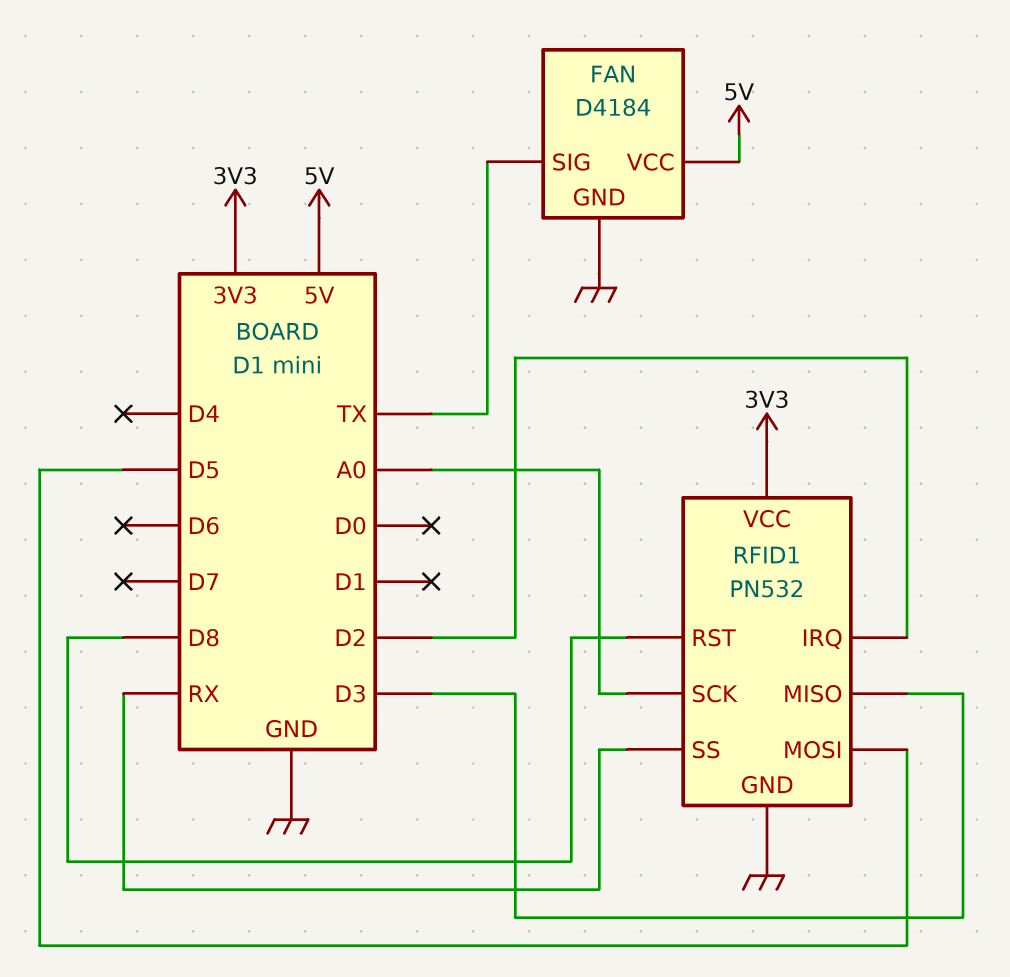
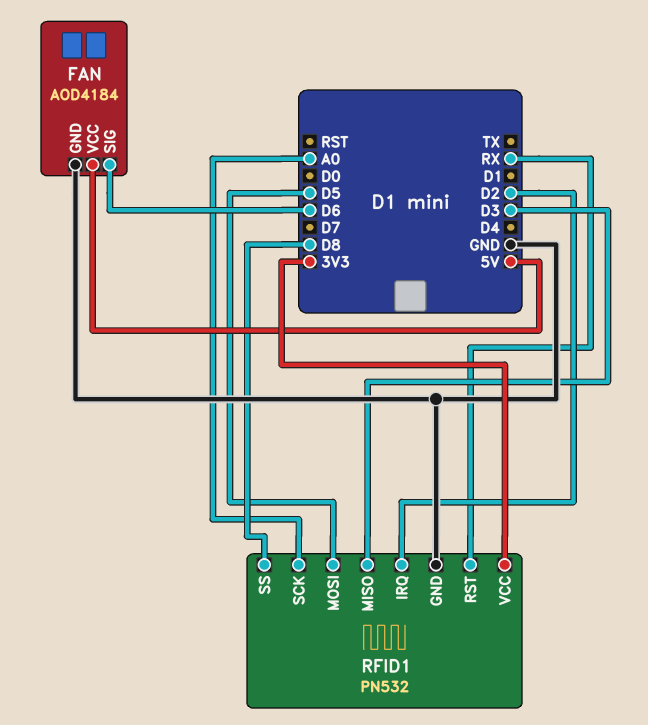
FAN: D4184 -> AOD4184
FAN pin SIG: TX -> D6
RFID1 pin RST: D8 -> RX
RFID1 pin SS: RX -> D8

